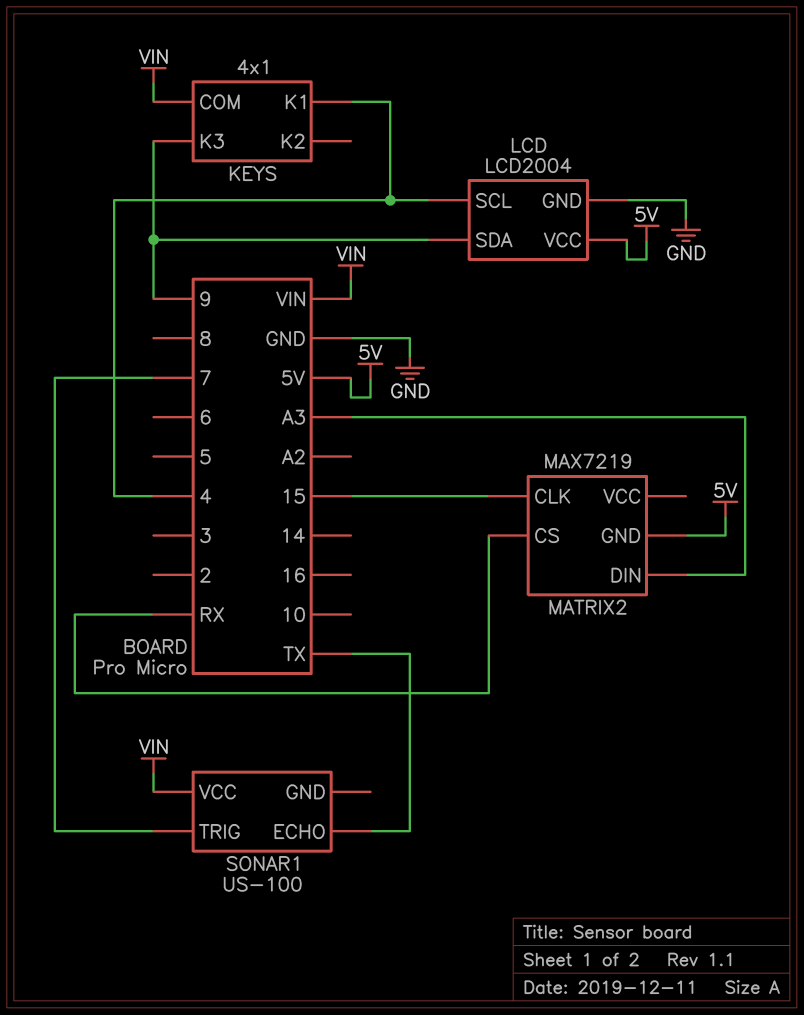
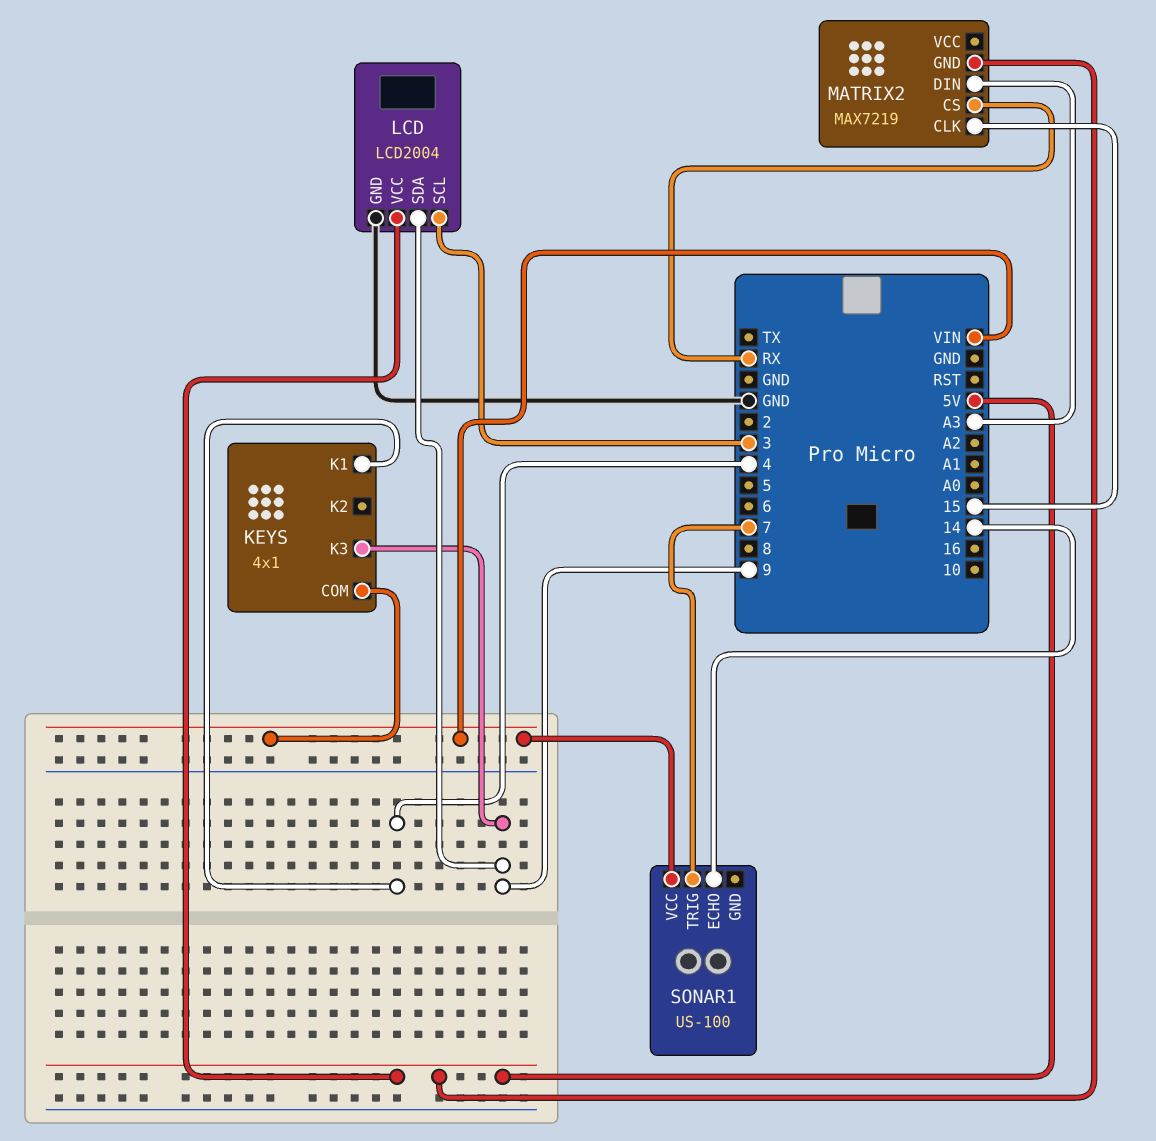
LCD pin SCL: 4 -> 3
SONAR1 pin ECHO: TX -> 14

